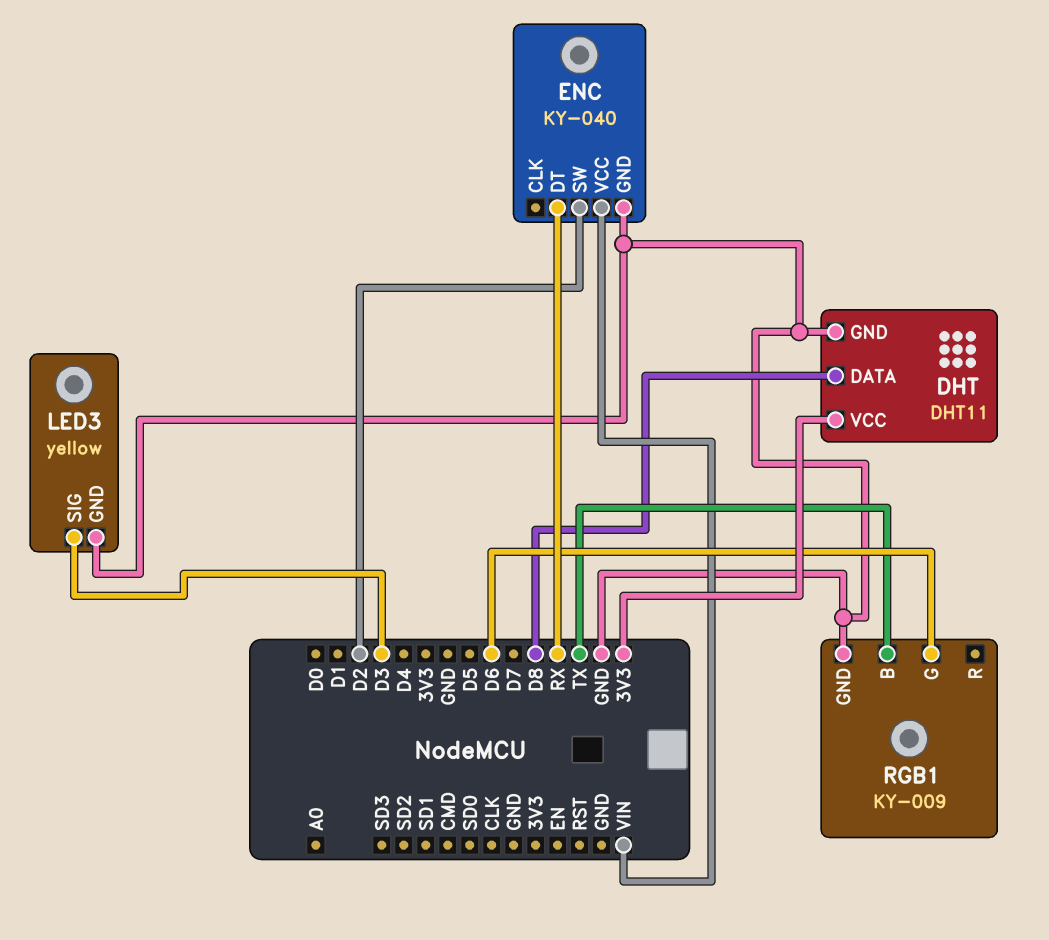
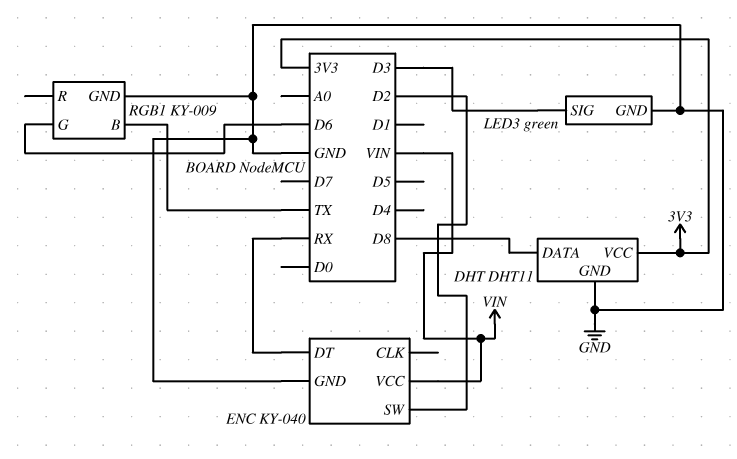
LED3: yellow -> green

